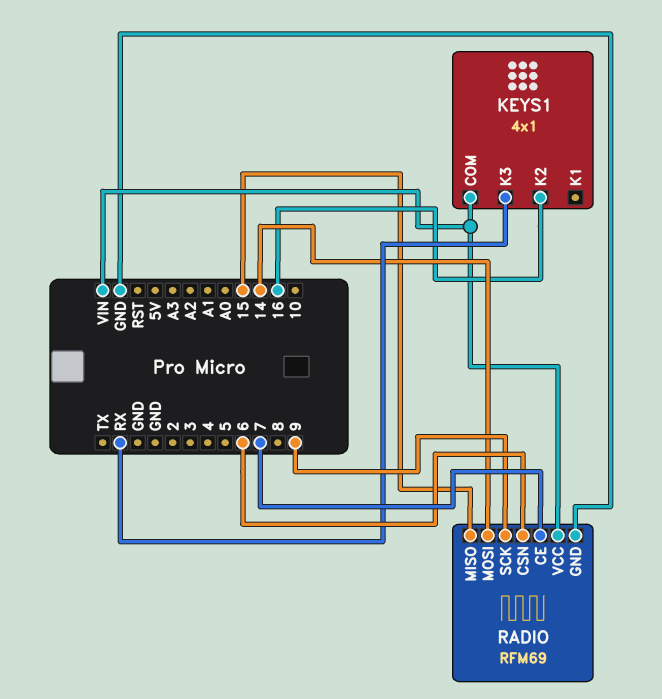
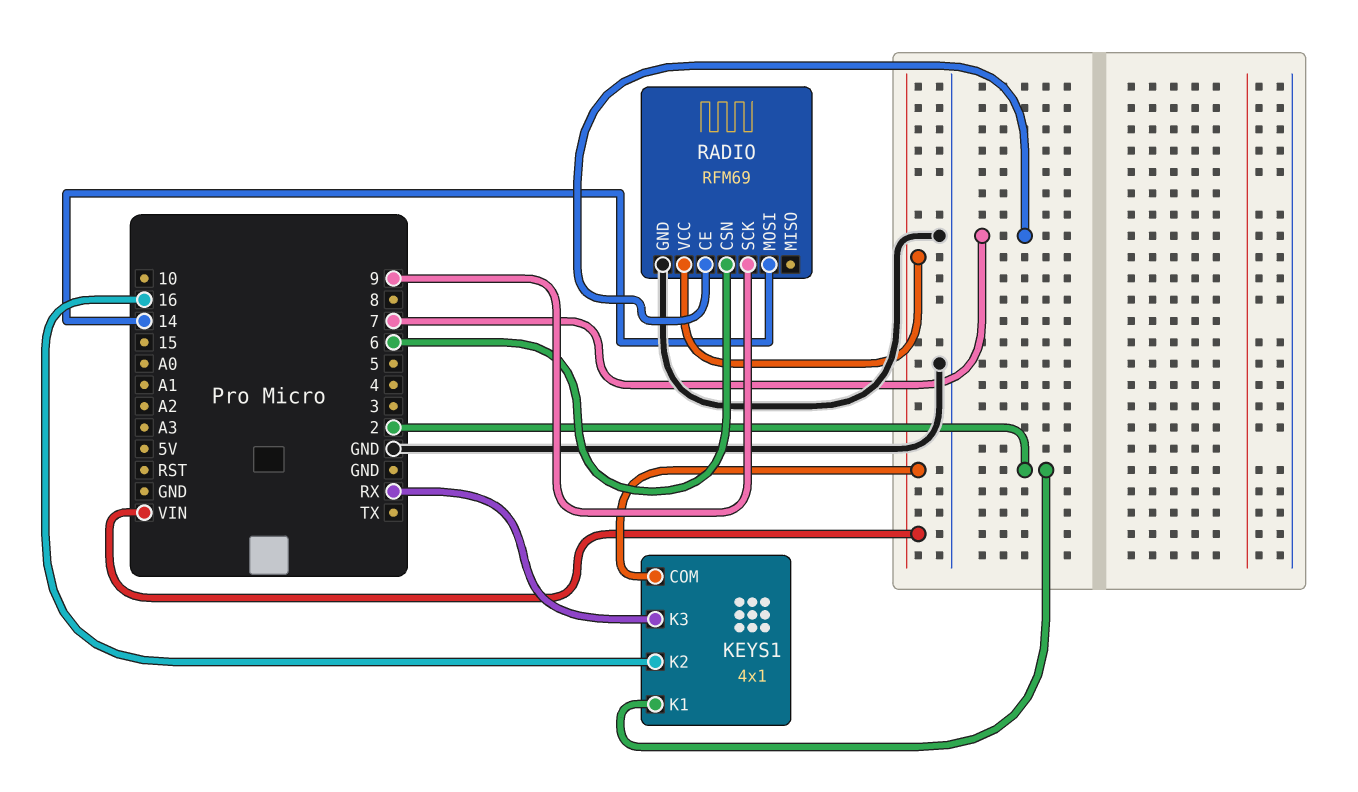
KEYS1 pin K1: none -> 2
RADIO pin MISO: 15 -> none

